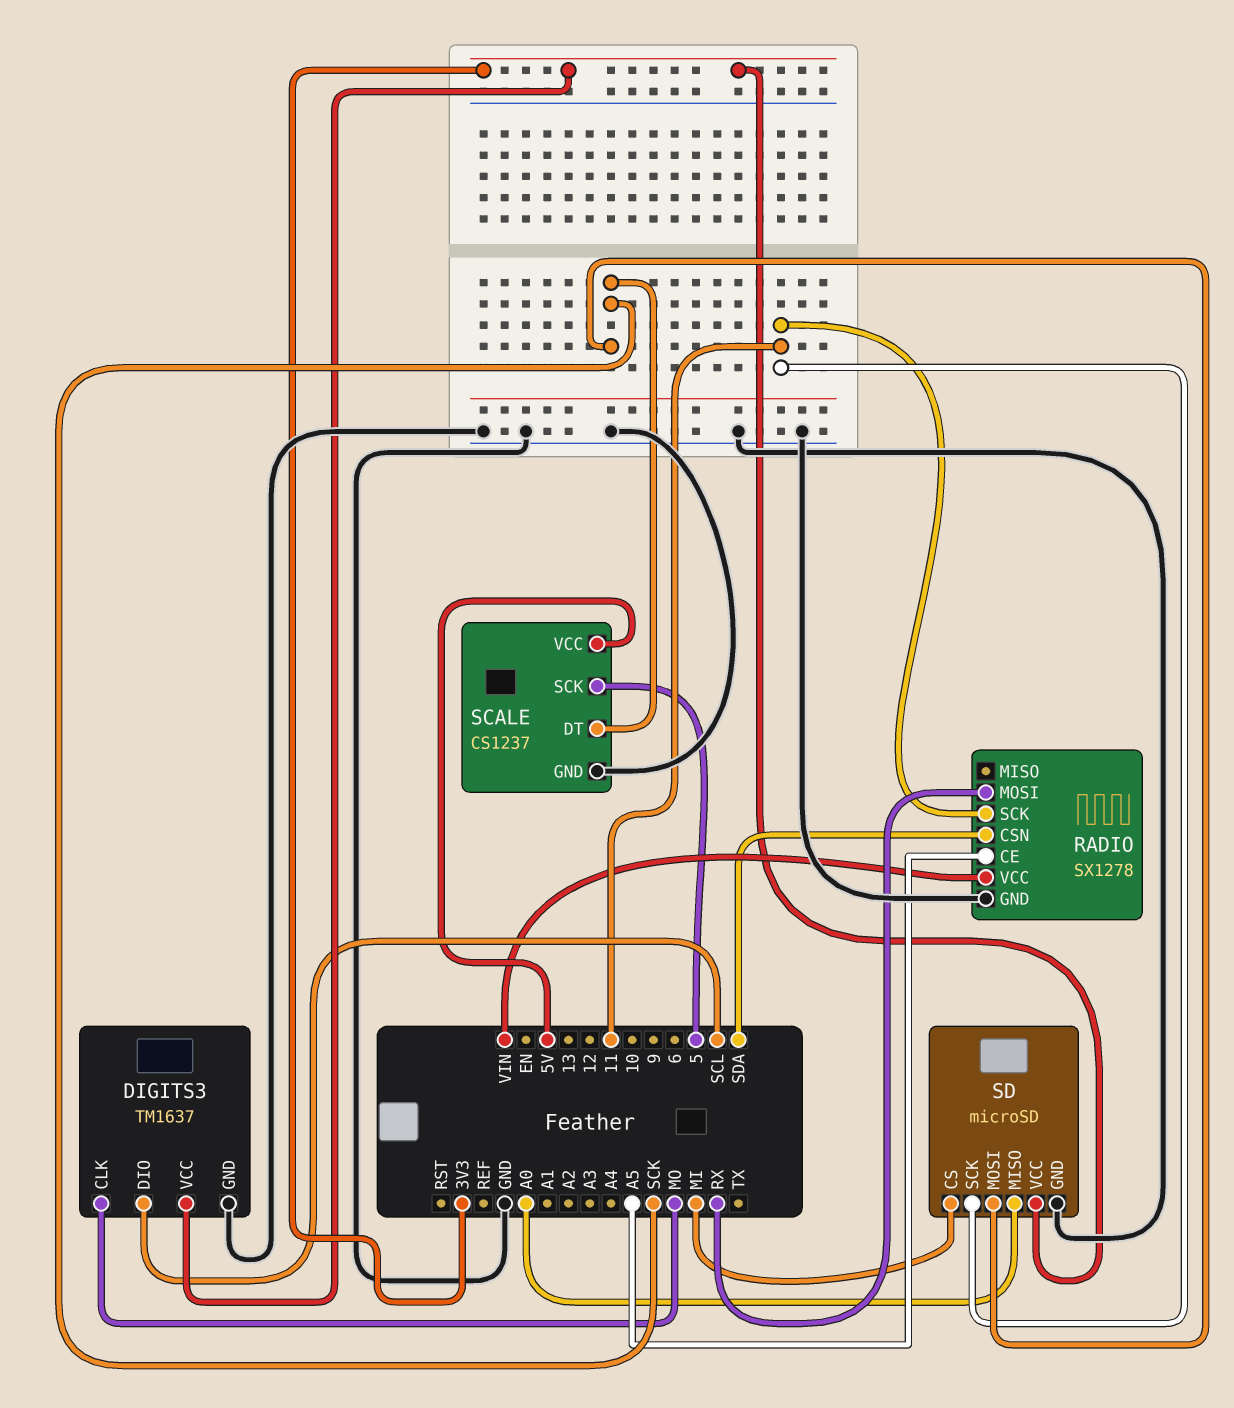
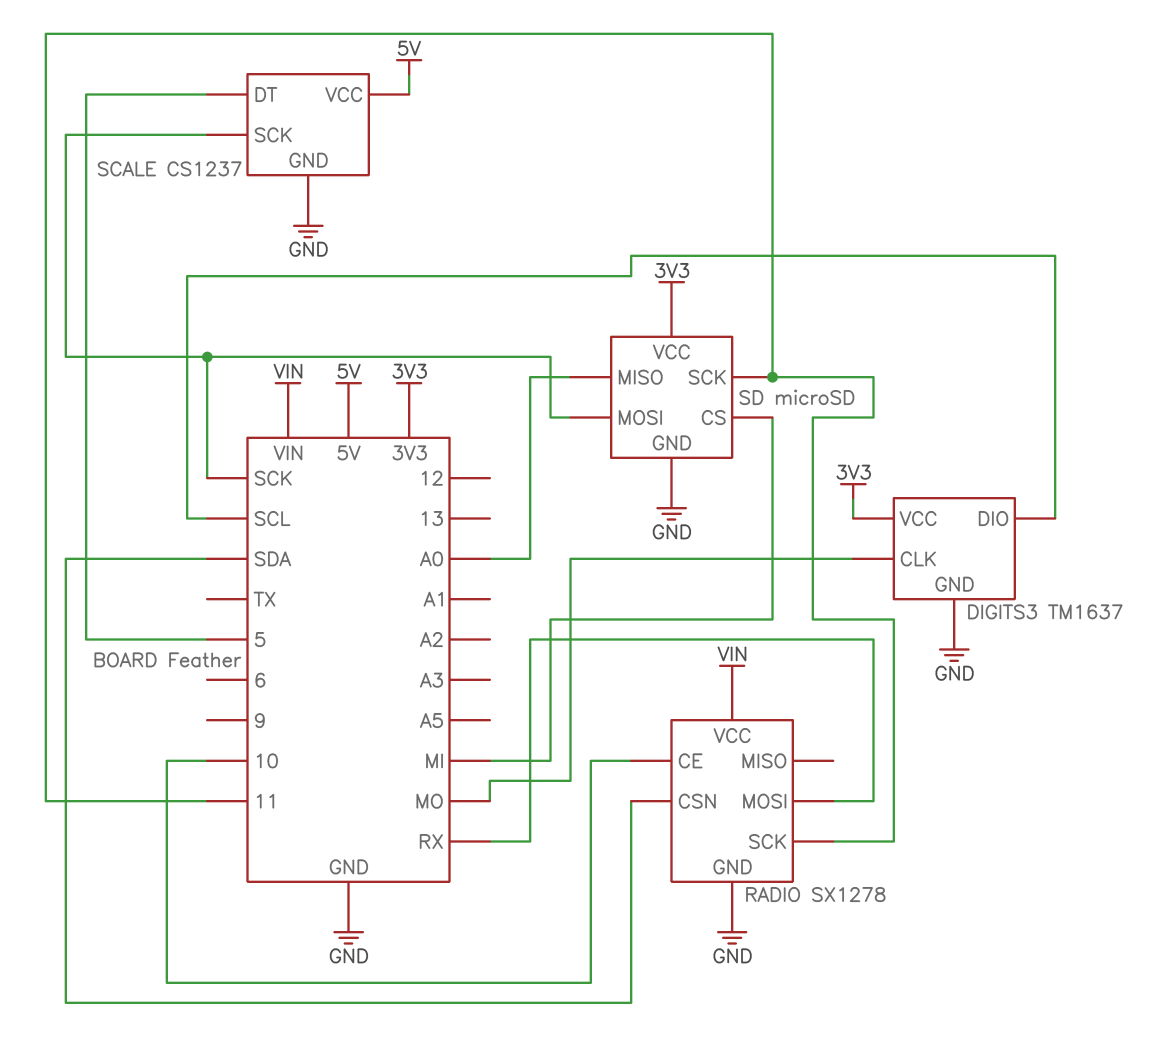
RADIO pin CE: A5 -> 10
SCALE pin DT: SCK -> 5
SCALE pin SCK: 5 -> SCK

